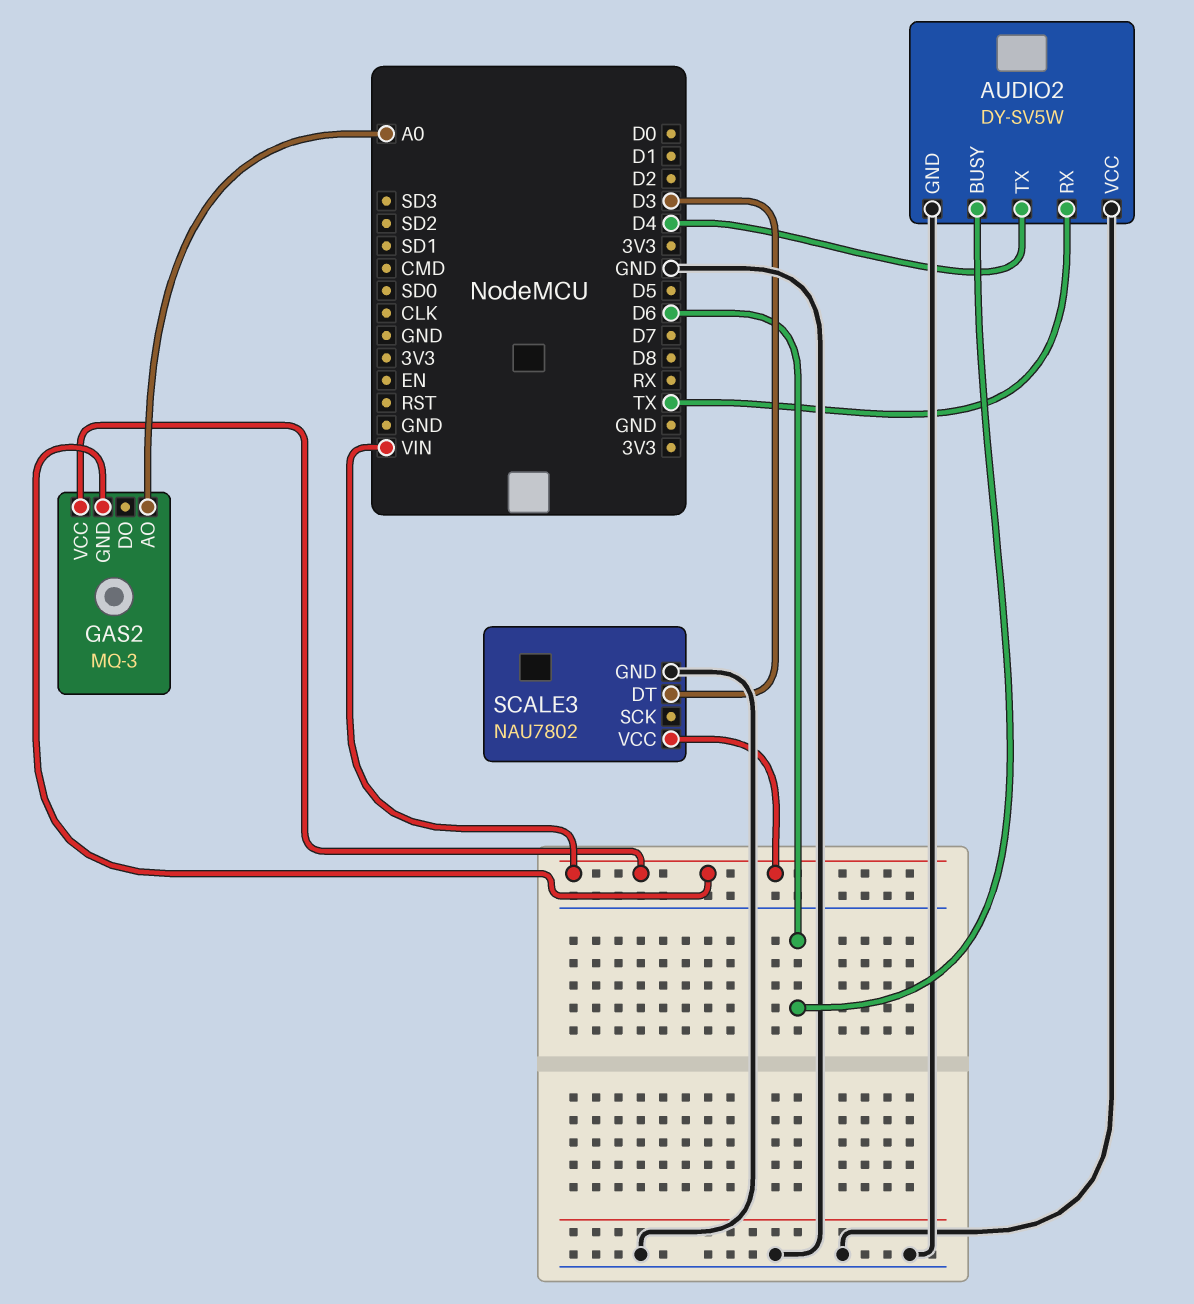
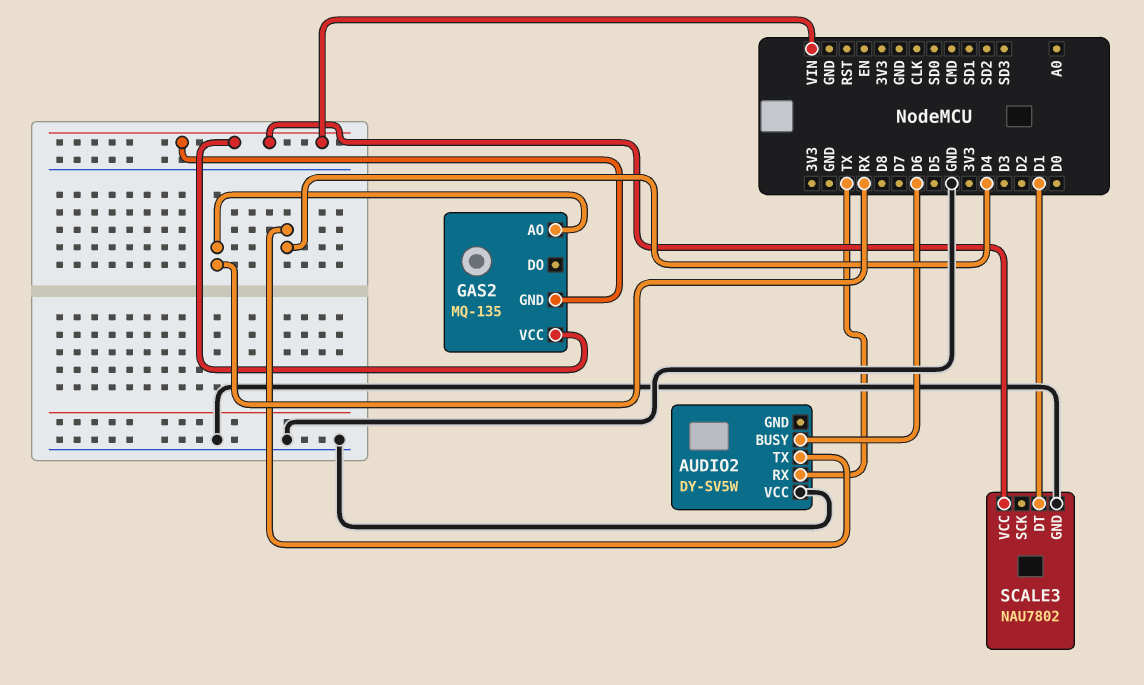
AUDIO2 pin GND: GND -> none
GAS2: MQ-3 -> MQ-135
GAS2 pin AO: A0 -> RX
SCALE3 pin DT: D3 -> D1

